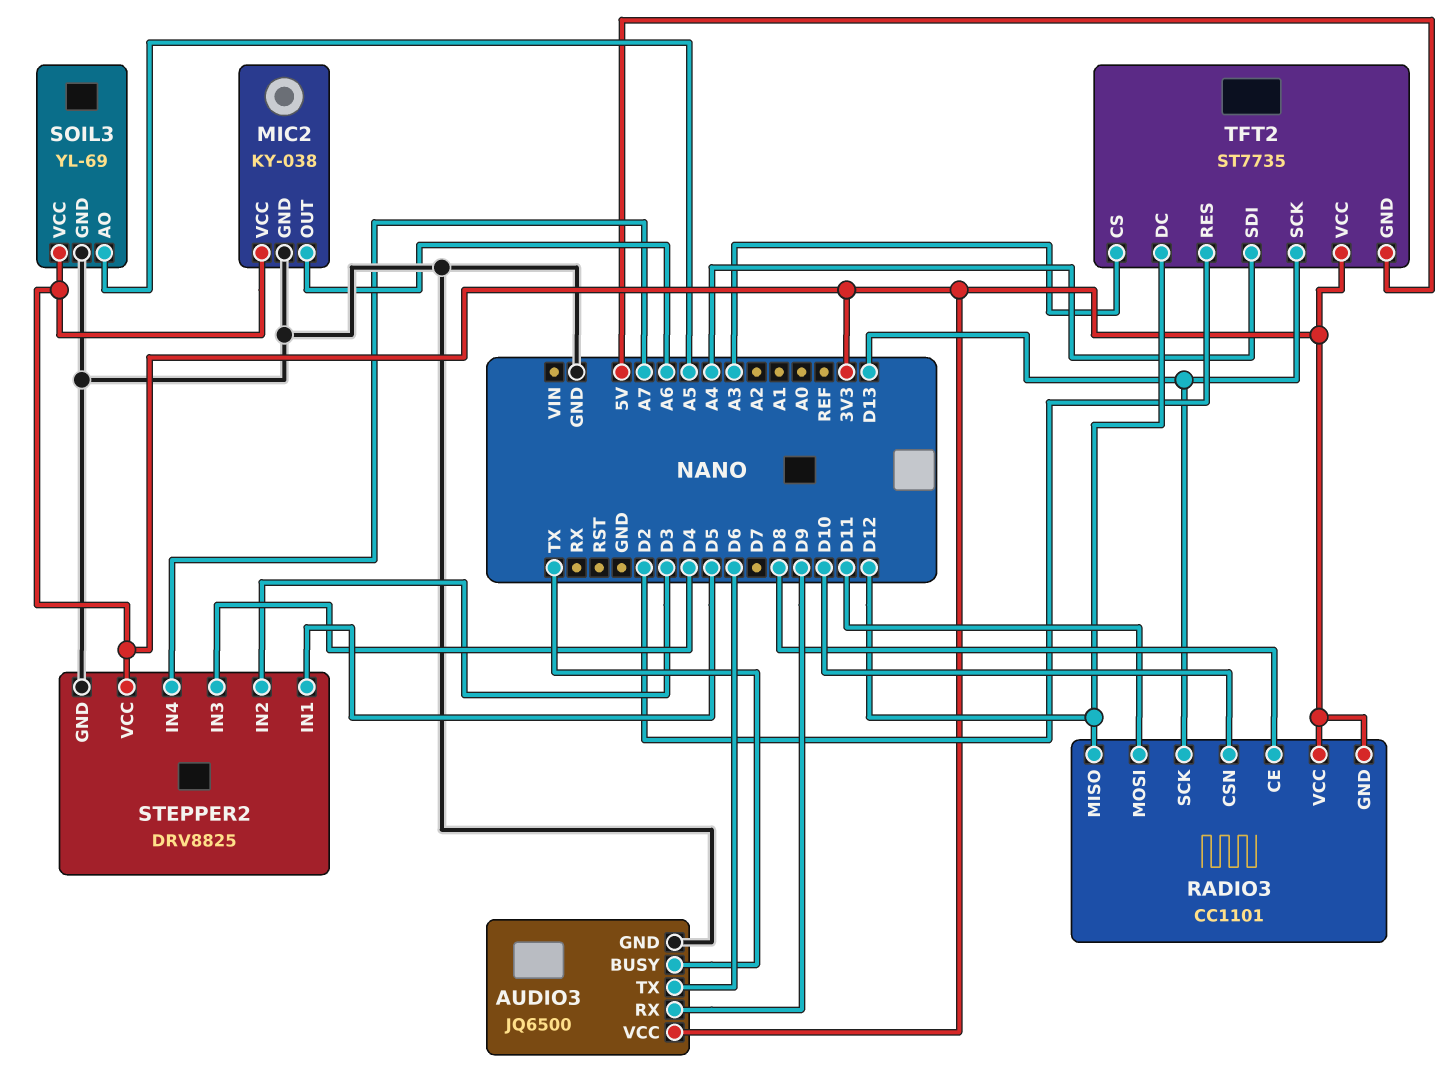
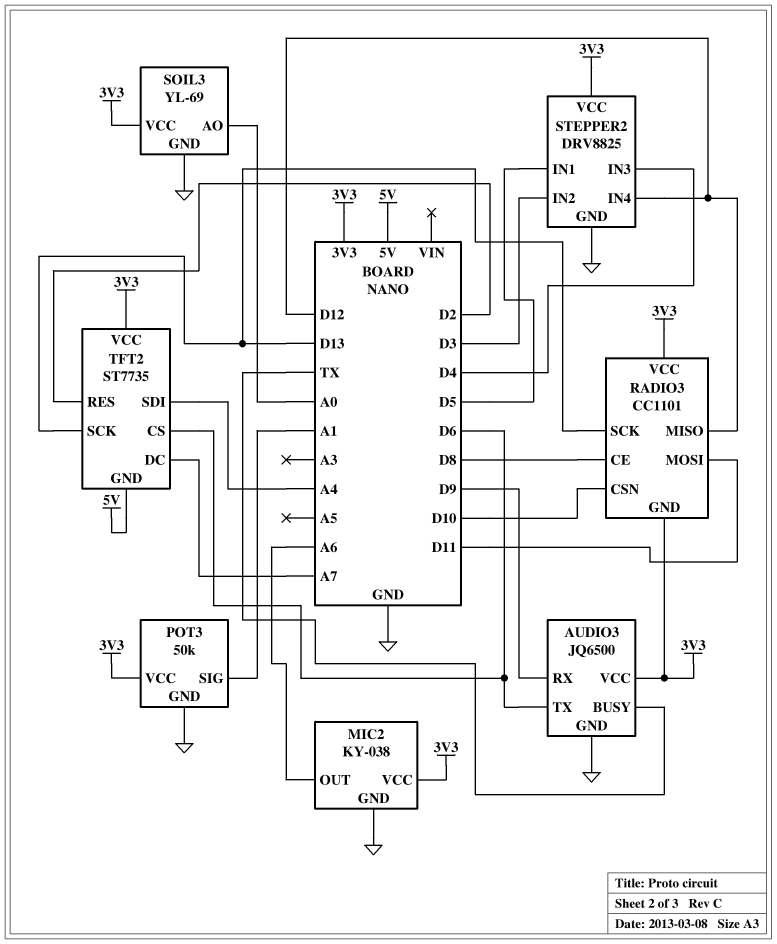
POT3: none -> 50k
POT3 pin GND: none -> GND
POT3 pin SIG: none -> A1
POT3 pin VCC: none -> 3V3
SOIL3 pin AO: A5 -> A0
STEPPER2 pin IN4: A7 -> D12
TFT2 pin CS: A3 -> D6
TFT2 pin DC: D12 -> A7

